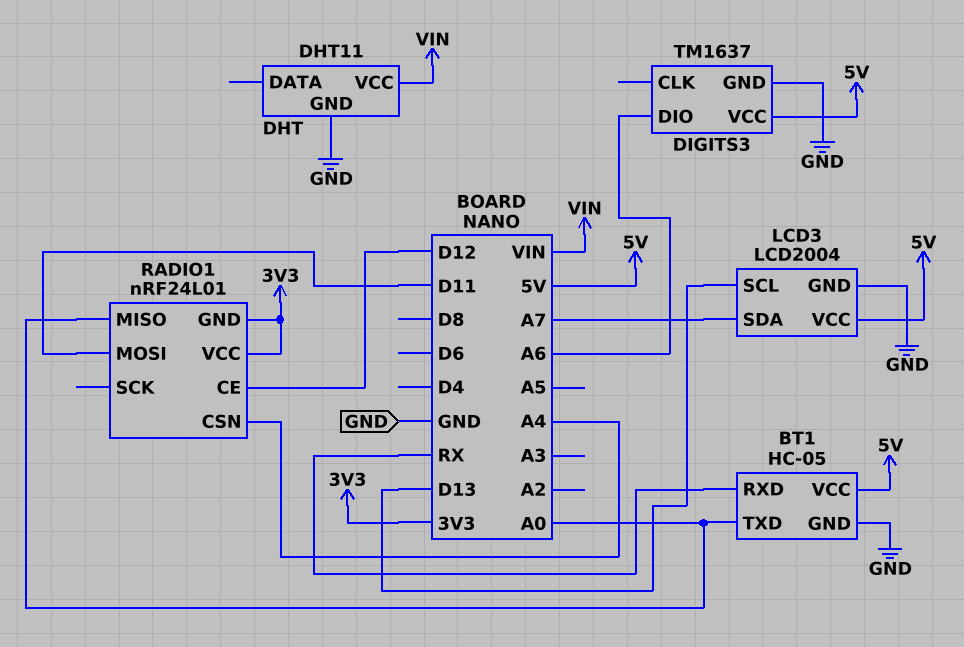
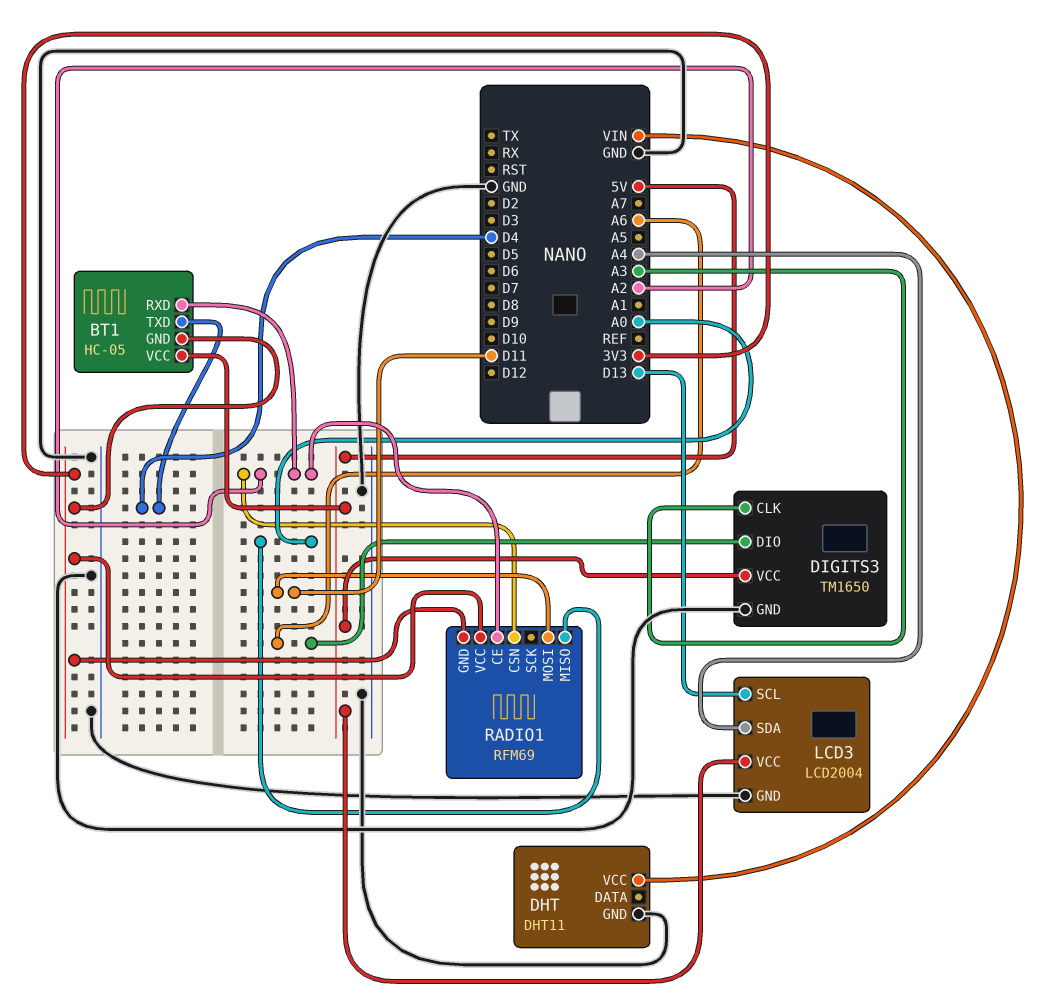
BT1 pin GND: GND -> 3V3
BT1 pin RXD: RX -> A2
BT1 pin TXD: A0 -> D4
DIGITS3: TM1637 -> TM1650
DIGITS3 pin CLK: none -> A3
LCD3 pin SDA: A7 -> A4
RADIO1: nRF24L01 -> RFM69
RADIO1 pin CE: D12 -> A2
RADIO1 pin CSN: A4 -> A2

